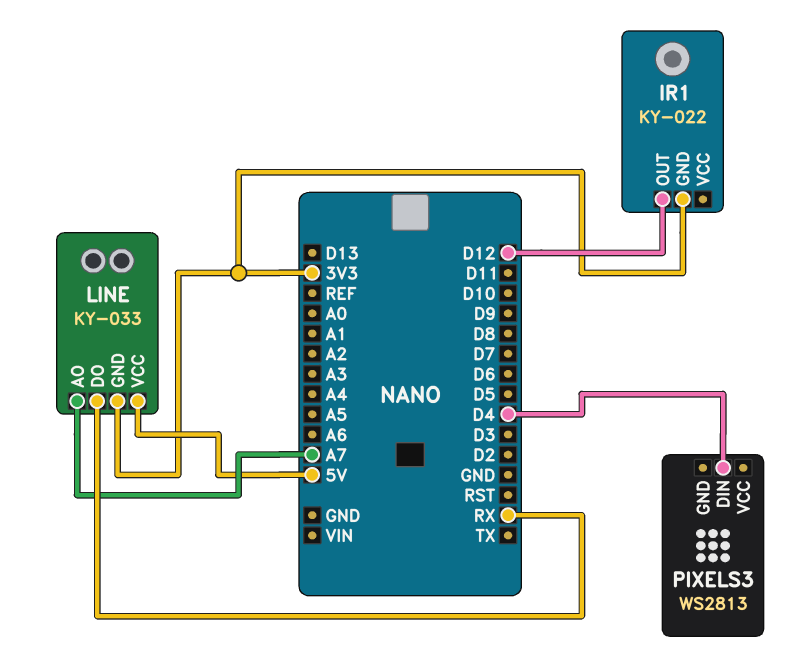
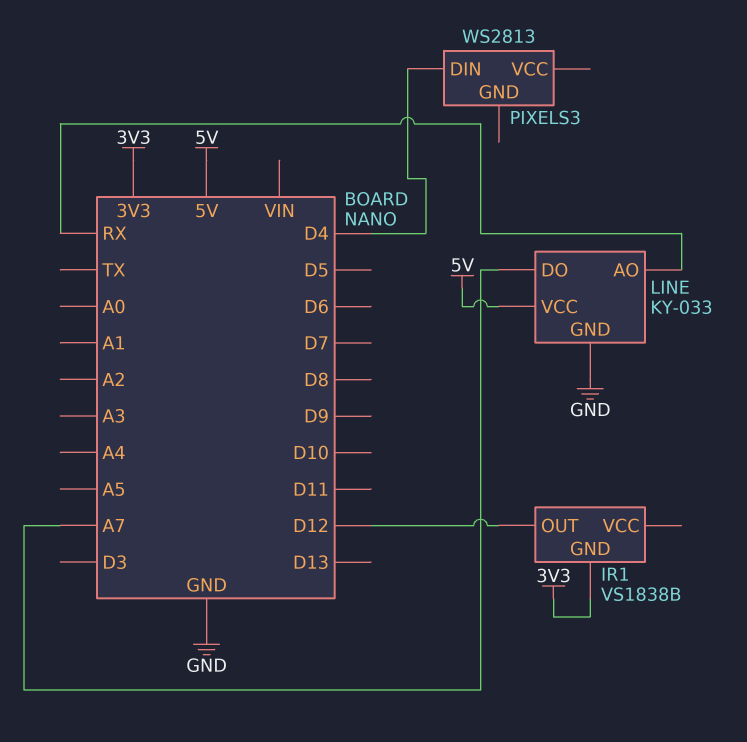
IR1: KY-022 -> VS1838B
LINE pin AO: A7 -> RX
LINE pin DO: RX -> A7
LINE pin GND: 3V3 -> GND

